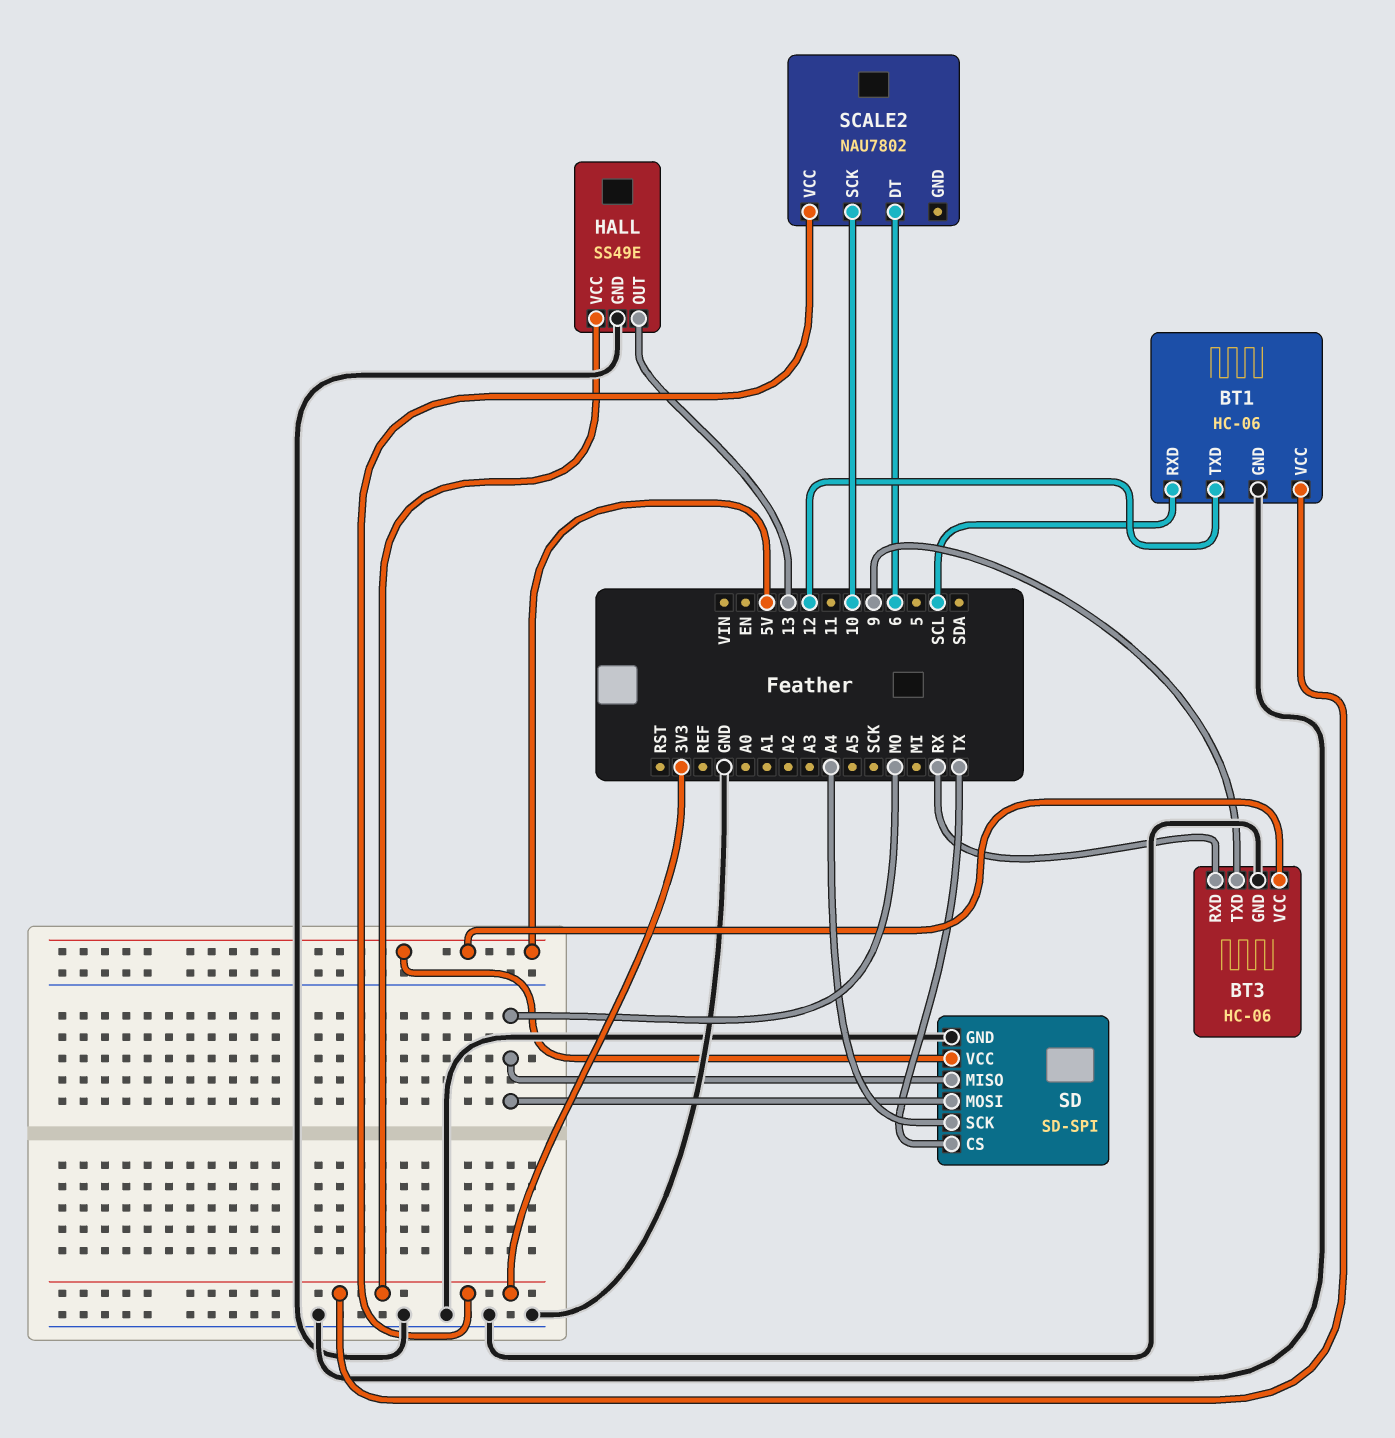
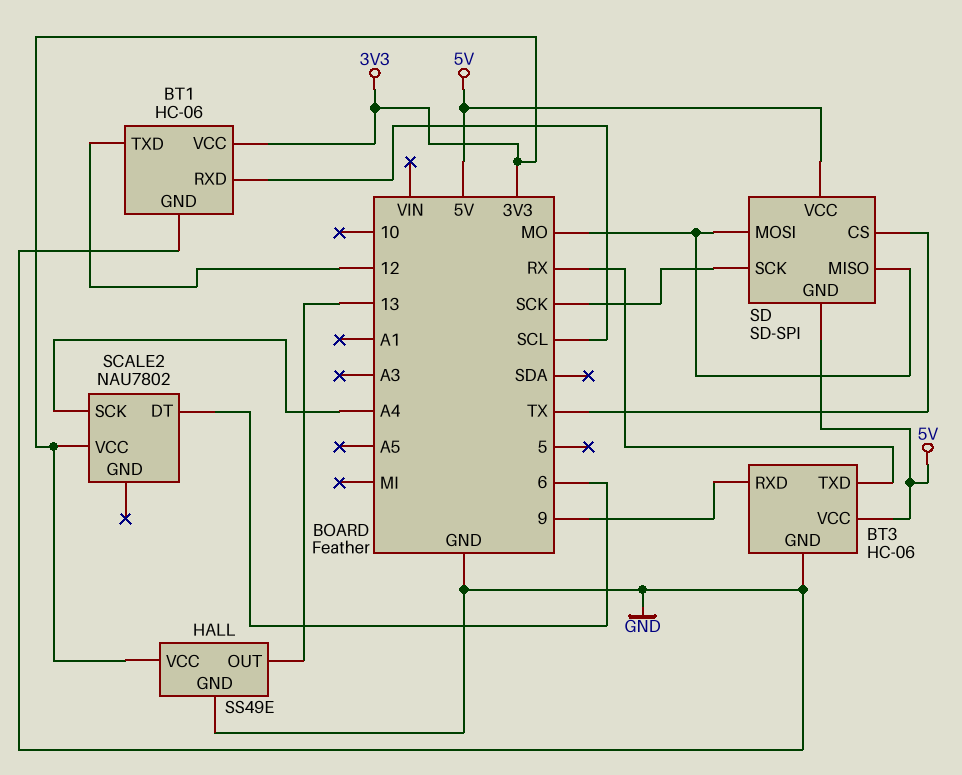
BT3 pin RXD: RX -> 9
BT3 pin TXD: 9 -> RX
SCALE2 pin SCK: 10 -> A4
SD pin GND: GND -> 5V
SD pin SCK: A4 -> SCK

